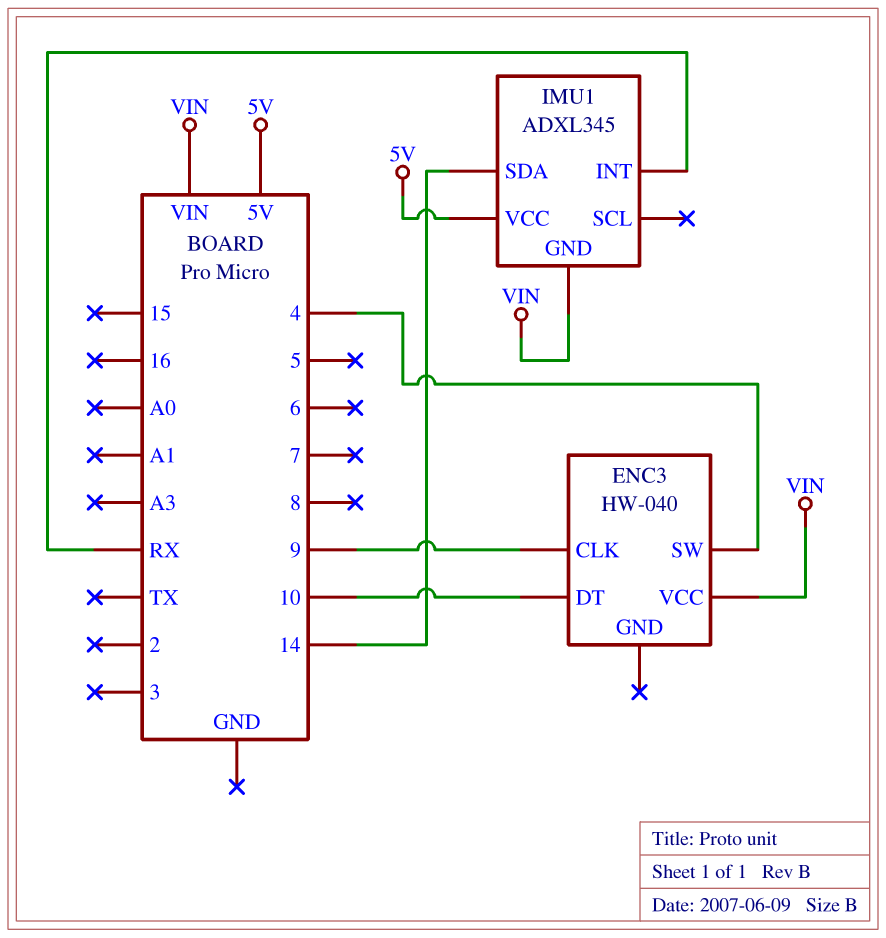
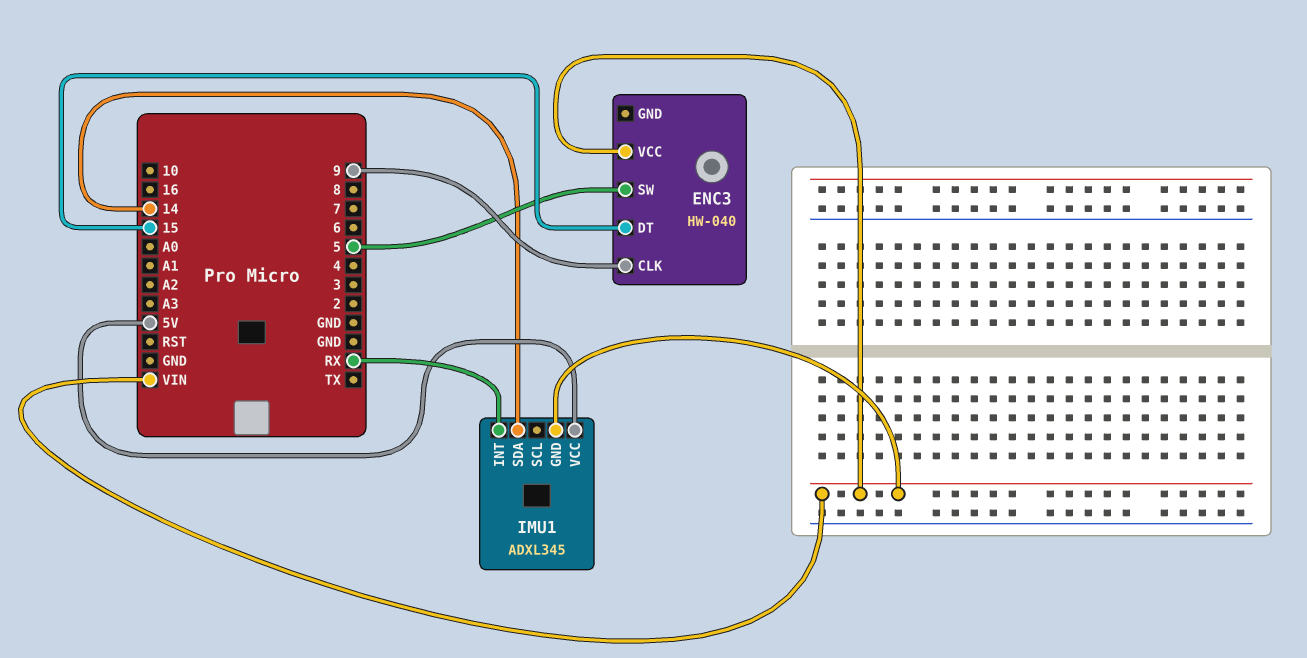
ENC3 pin DT: 10 -> 15
ENC3 pin SW: 4 -> 5

